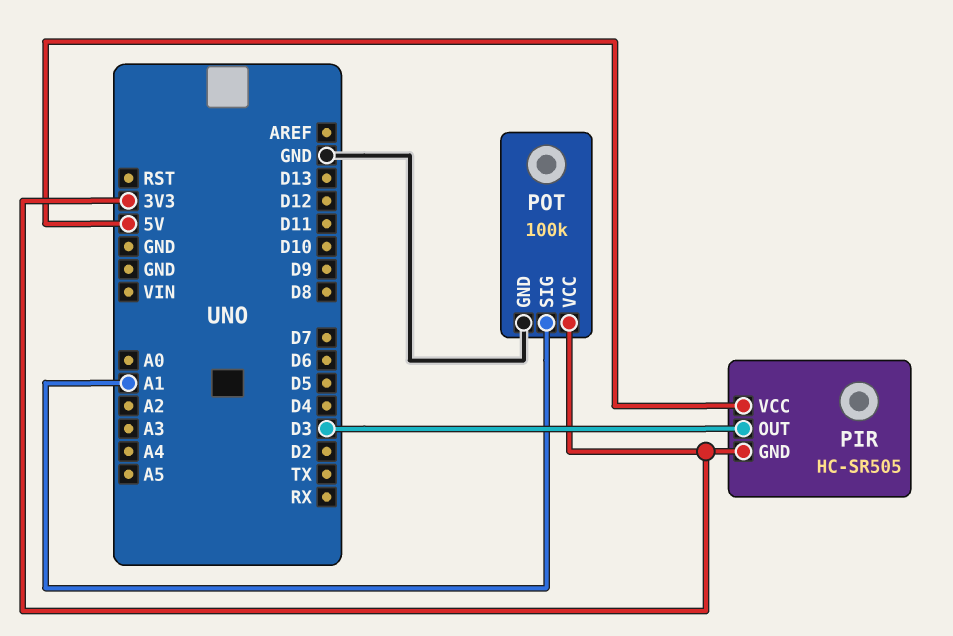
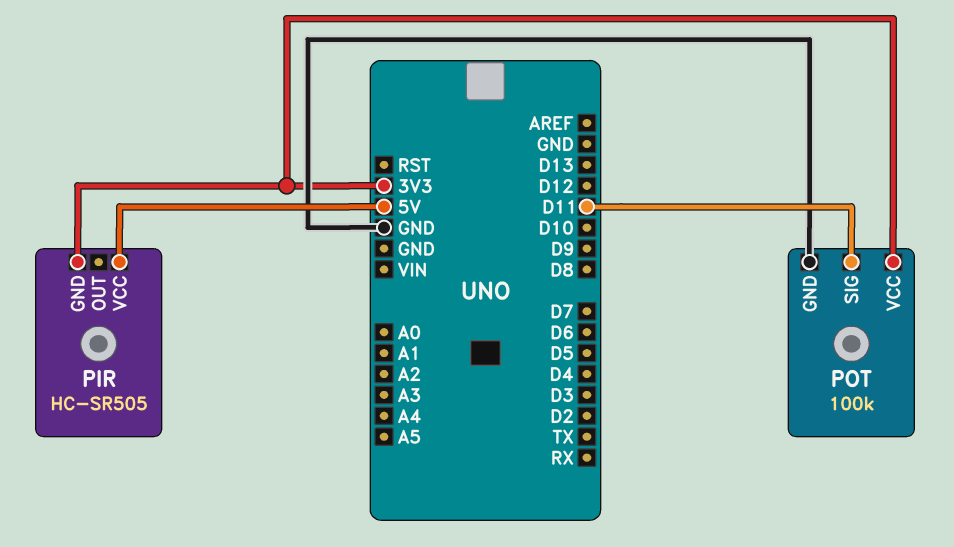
PIR pin OUT: D3 -> none
POT pin SIG: A1 -> D11

